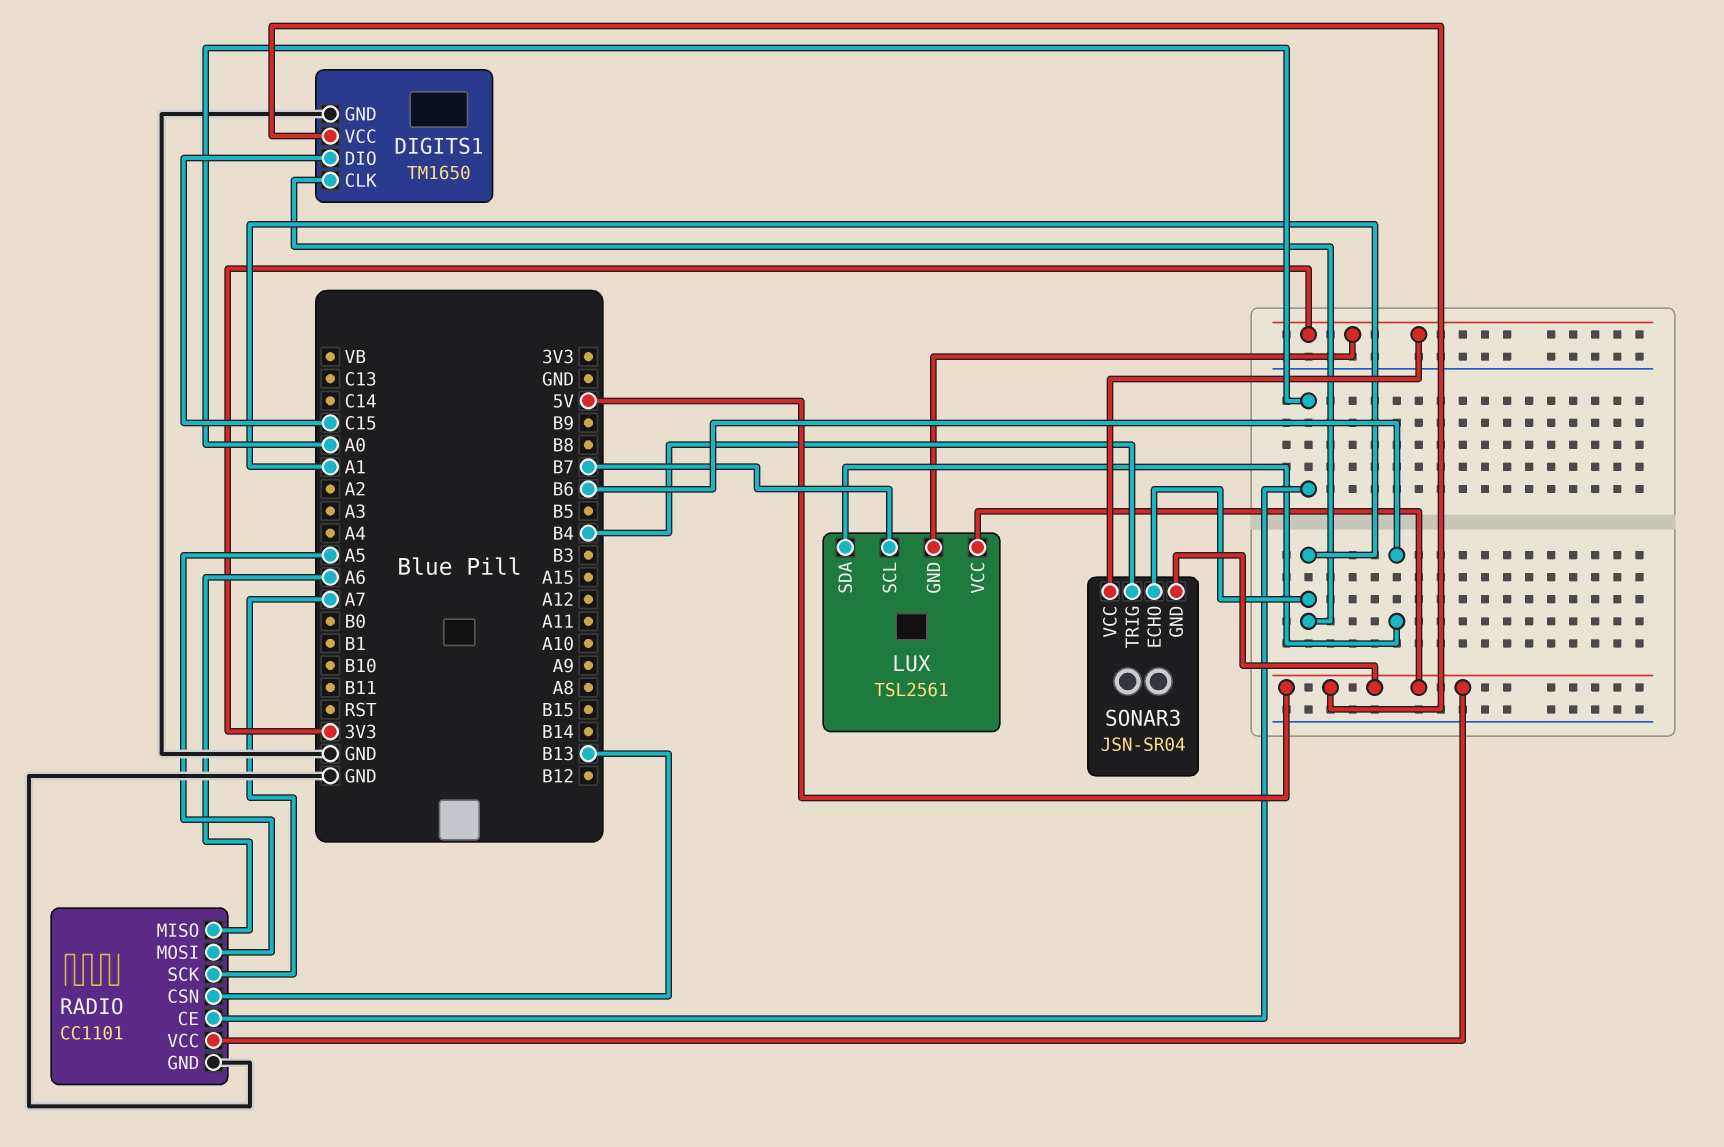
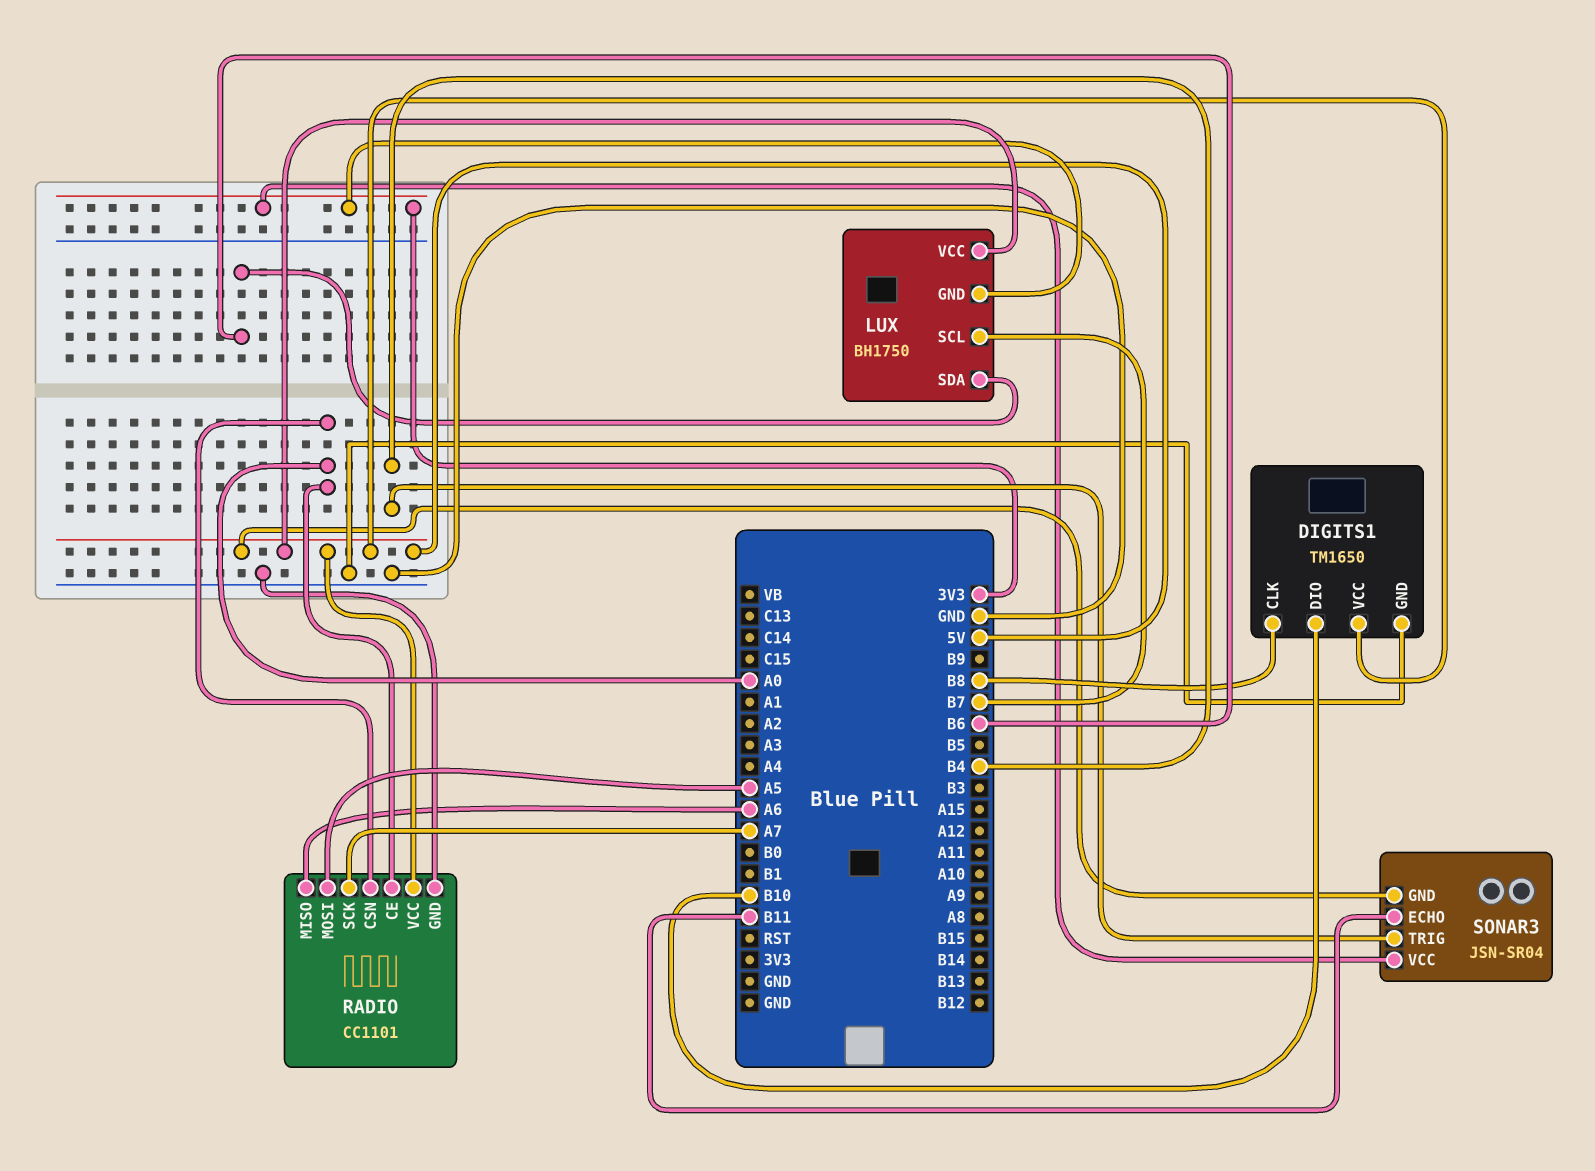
DIGITS1 pin CLK: A1 -> B8
DIGITS1 pin DIO: C15 -> B10
LUX: TSL2561 -> BH1750
RADIO pin CSN: B13 -> A0
SONAR3 pin ECHO: A1 -> B11

